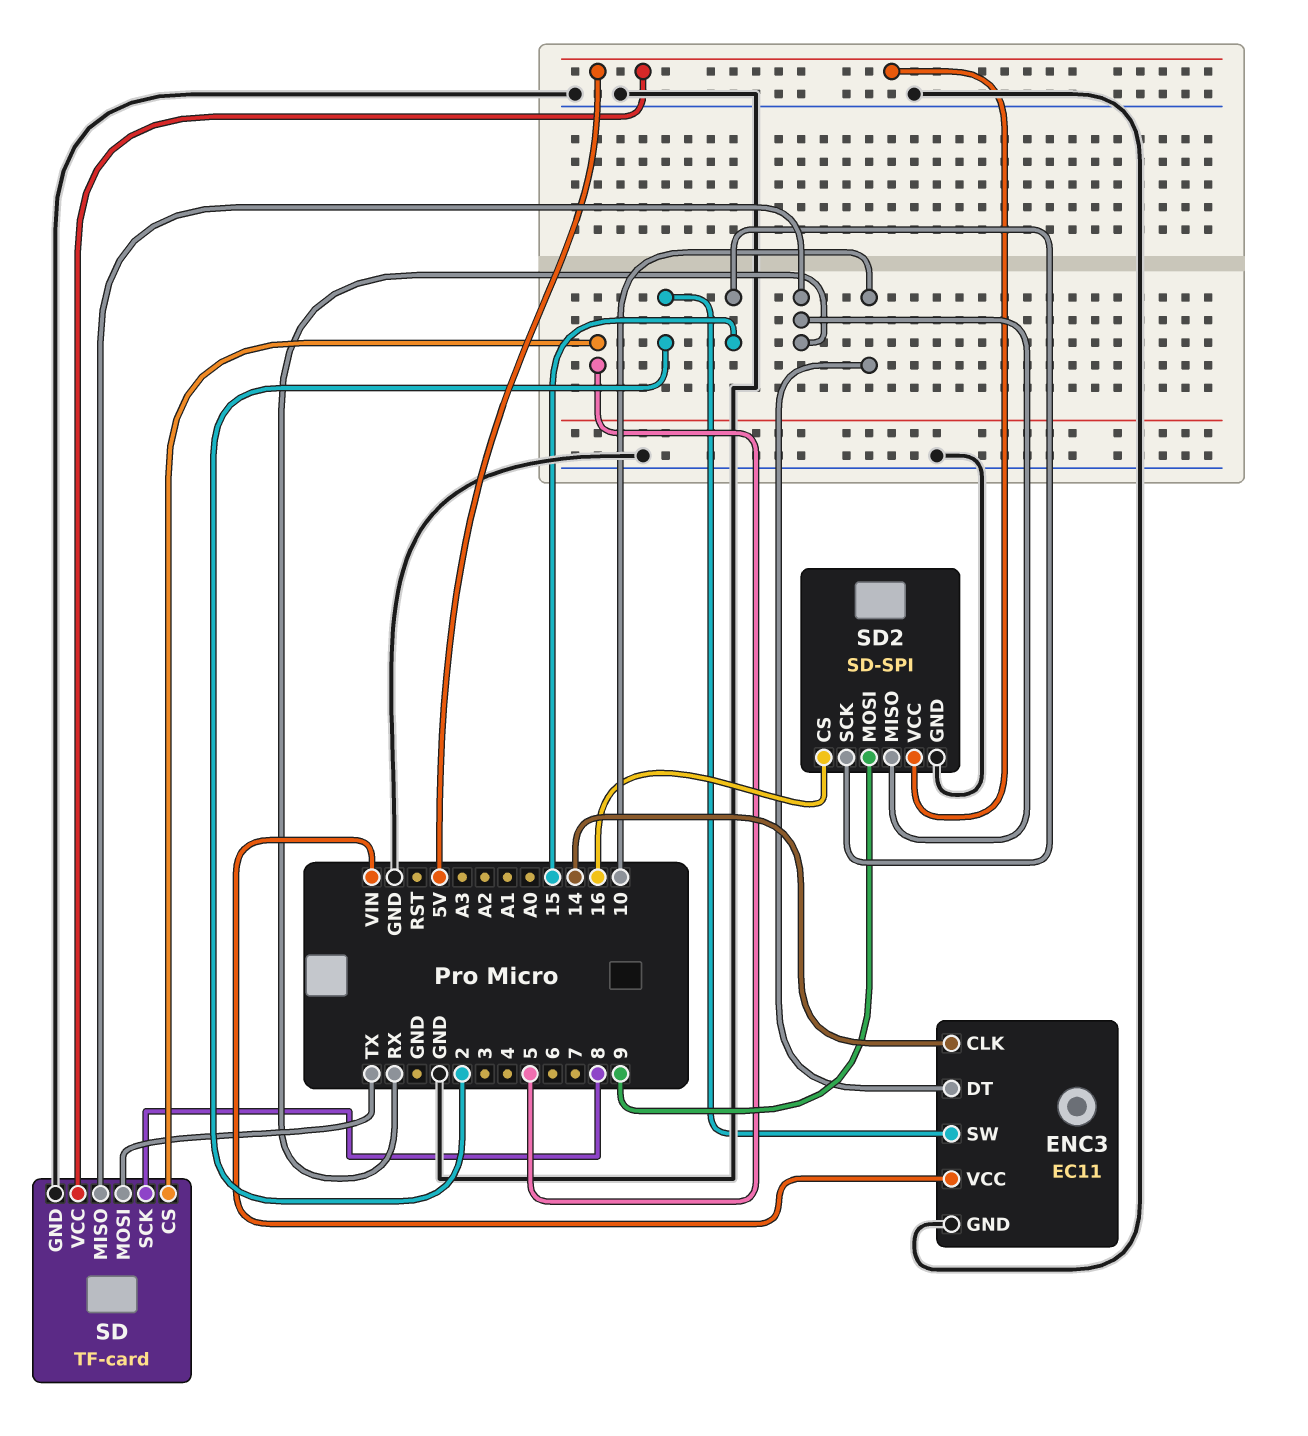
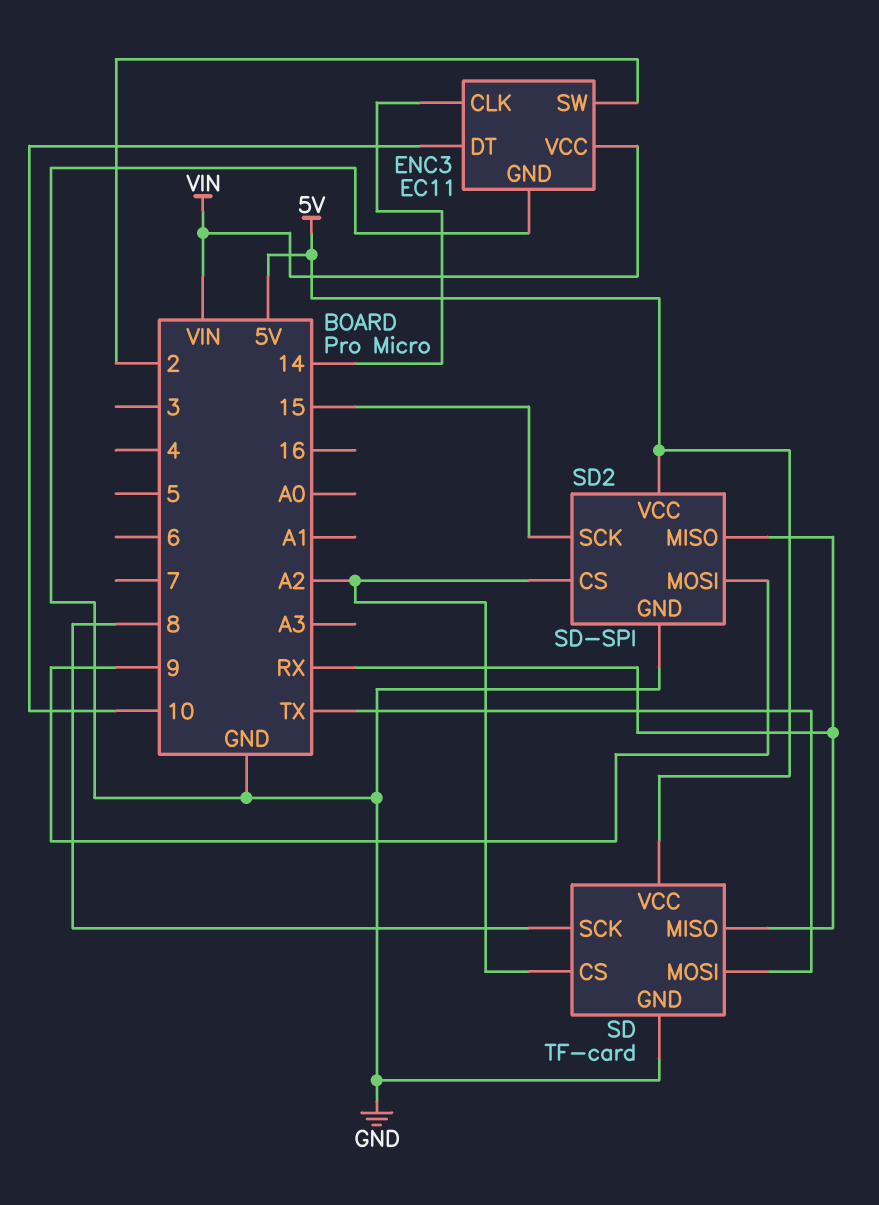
SD pin CS: 5 -> A2
SD2 pin CS: 16 -> A2

